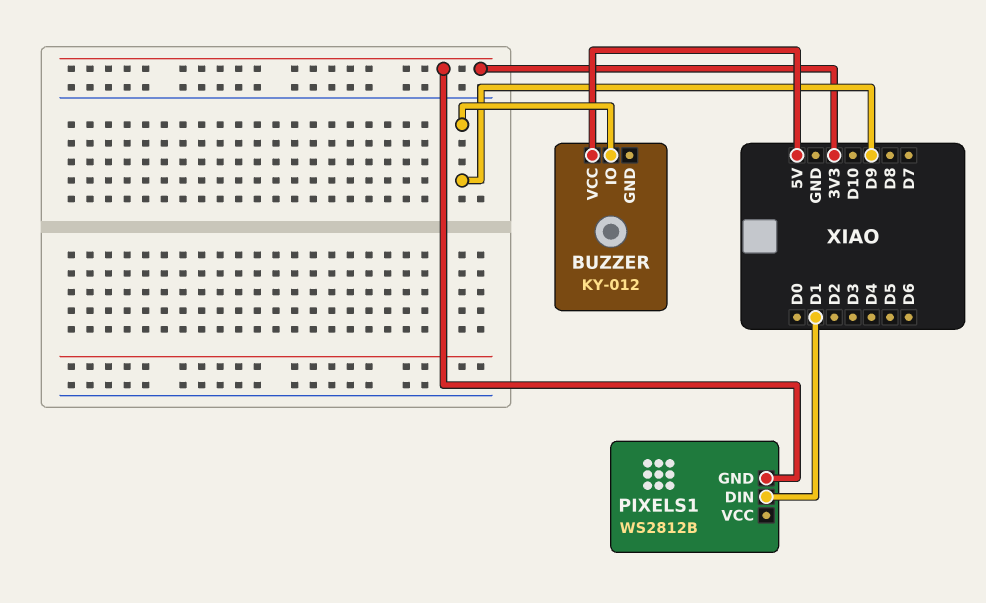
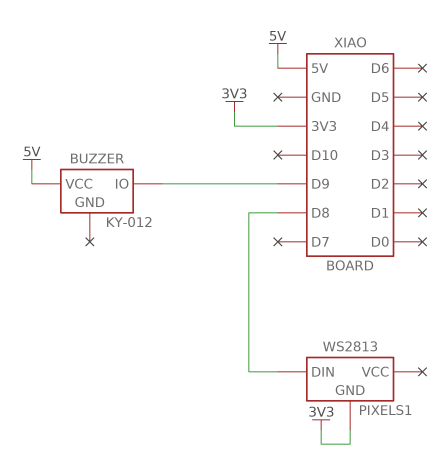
PIXELS1: WS2812B -> WS2813
PIXELS1 pin DIN: D1 -> D8

